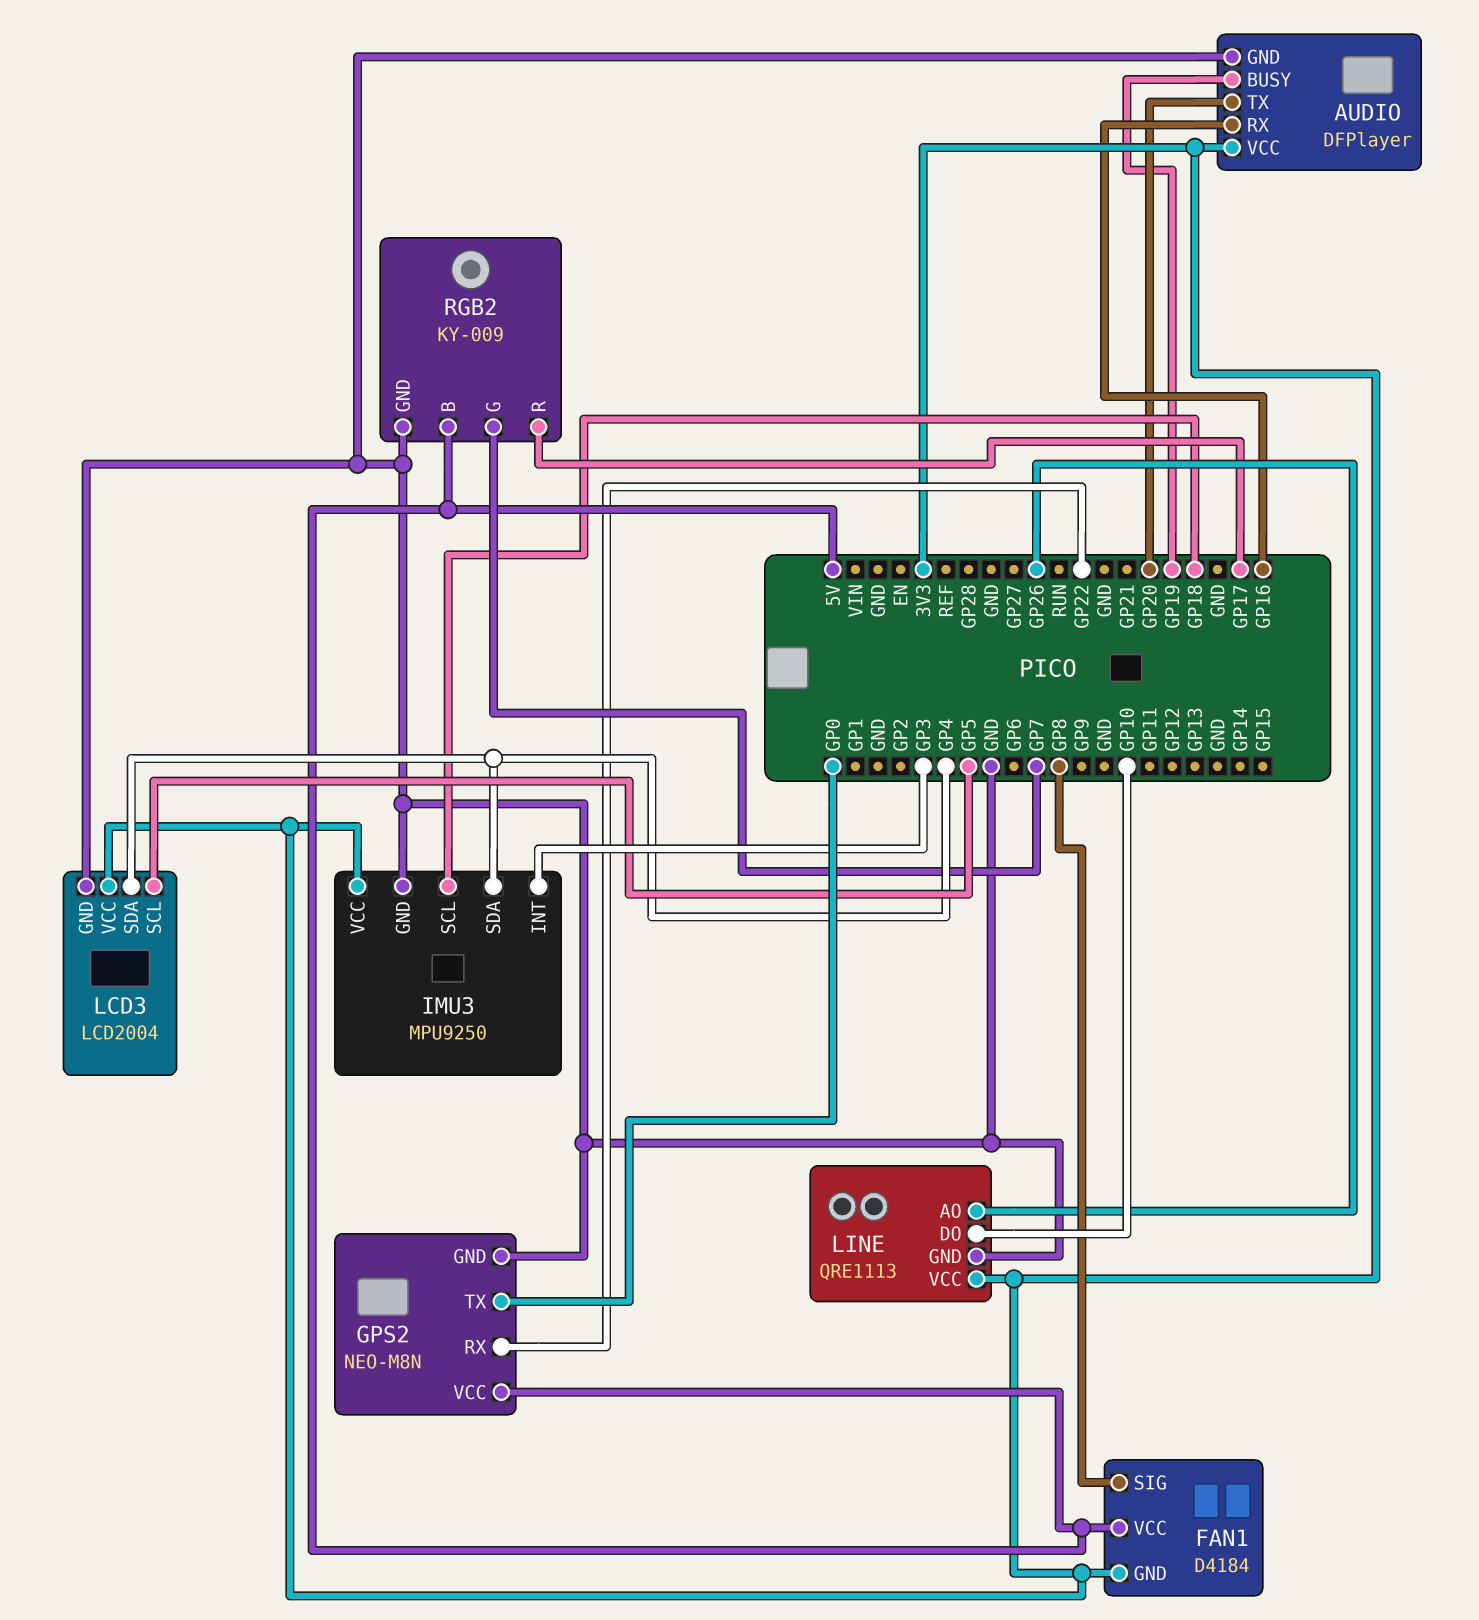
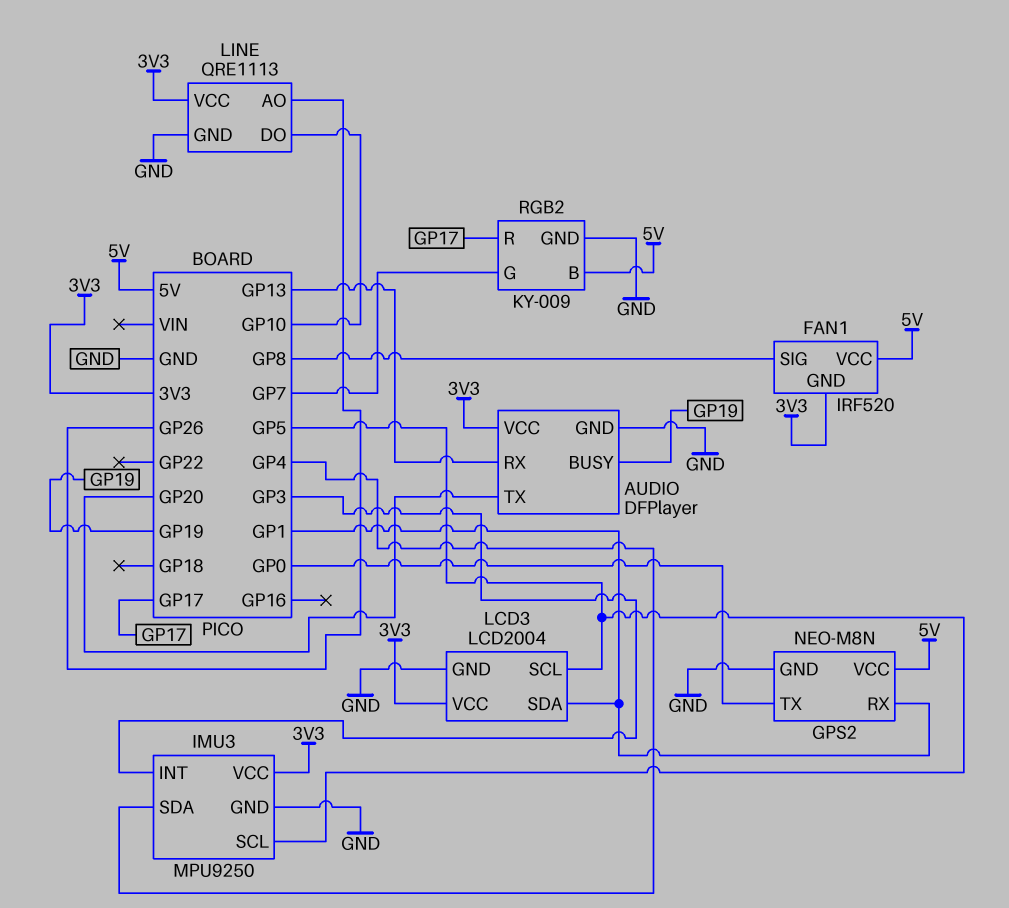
AUDIO pin RX: GP16 -> GP13
FAN1: D4184 -> IRF520
GPS2 pin RX: GP22 -> GP1
IMU3 pin SCL: GP18 -> GP5
LCD3 pin SDA: GP4 -> GP1

